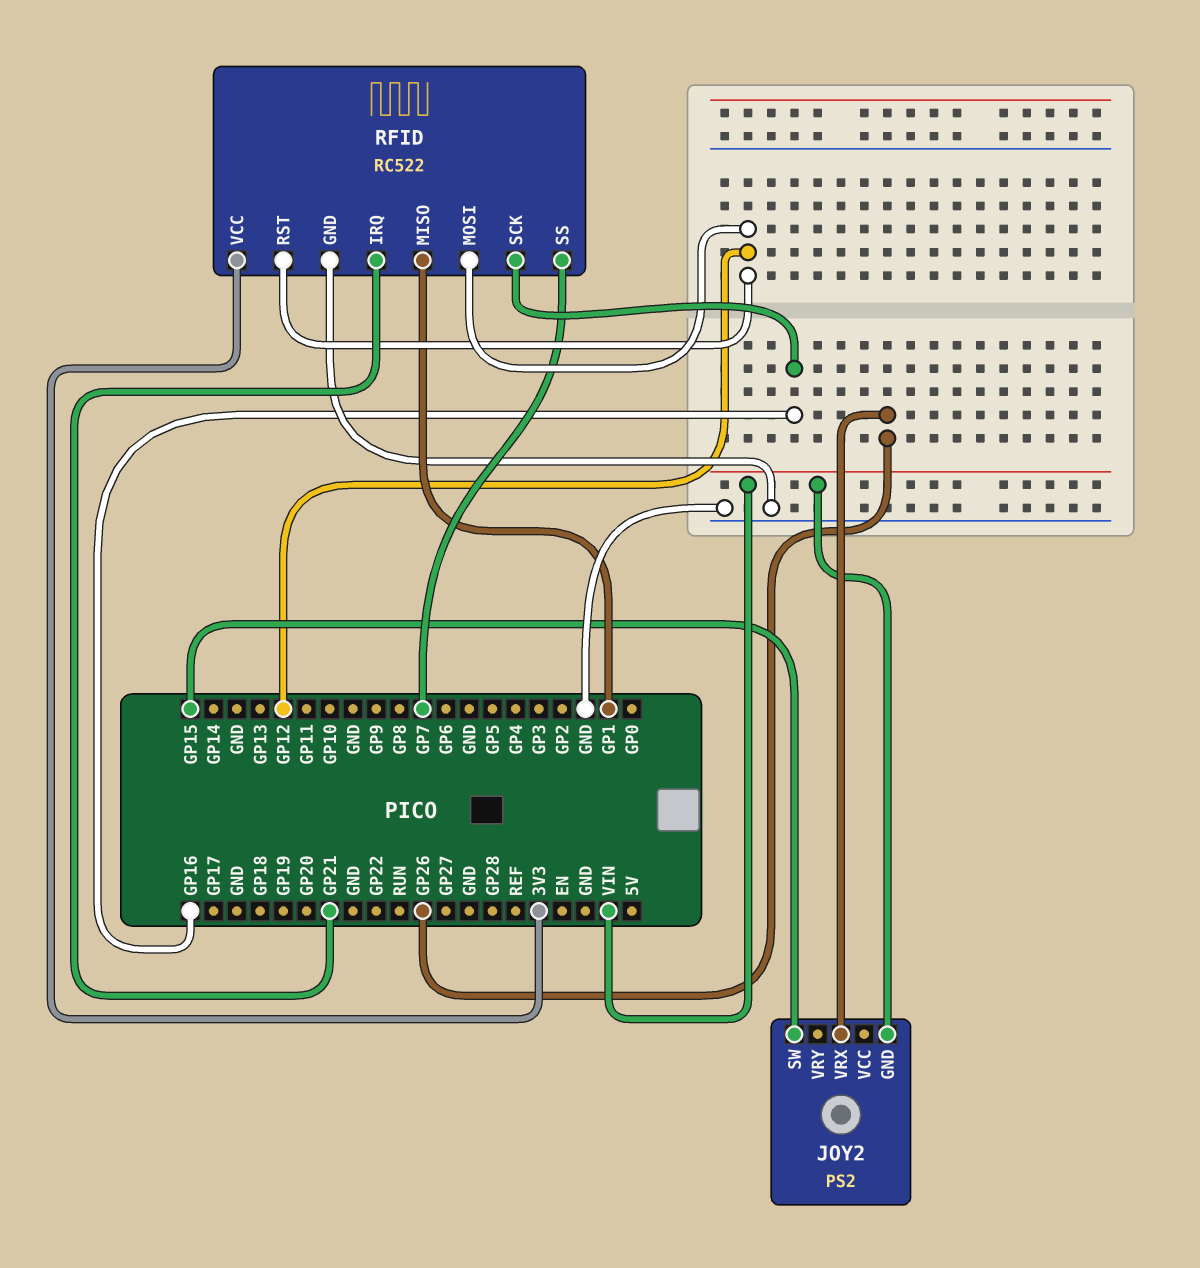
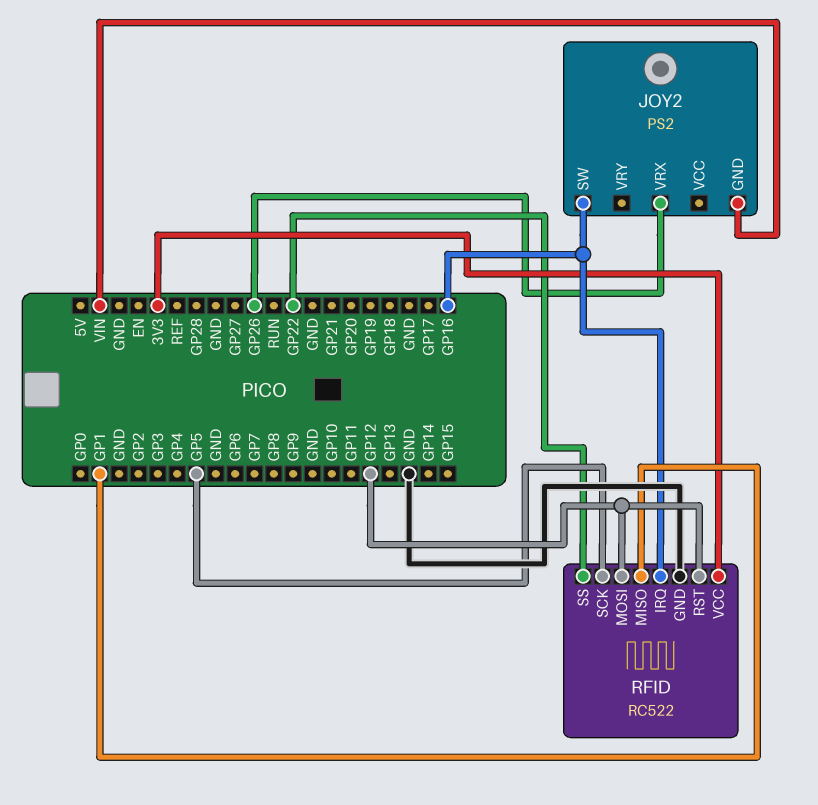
JOY2 pin SW: GP15 -> GP16
RFID pin IRQ: GP21 -> GP16
RFID pin SCK: GP16 -> GP5
RFID pin SS: GP7 -> GP22

